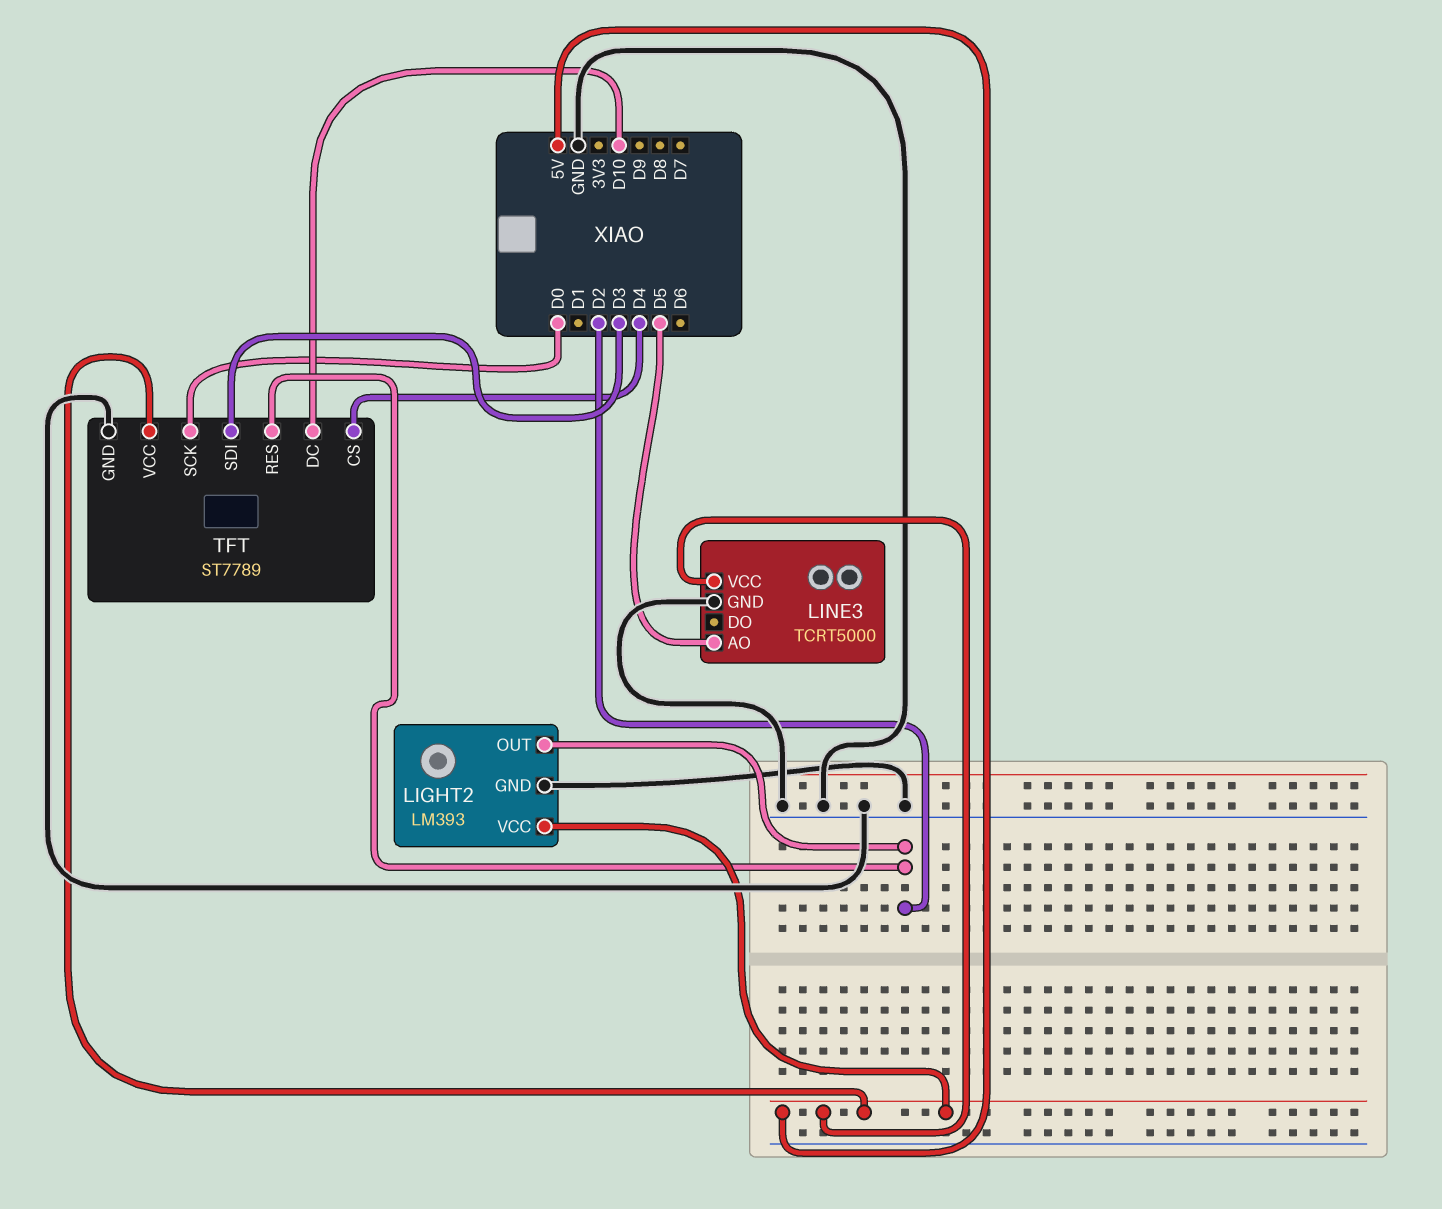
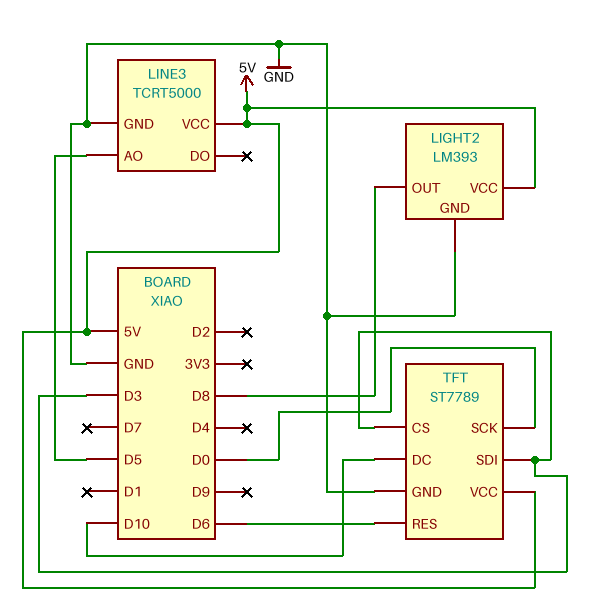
LIGHT2 pin OUT: D2 -> D8
TFT pin CS: D4 -> D3
TFT pin RES: D2 -> D6

